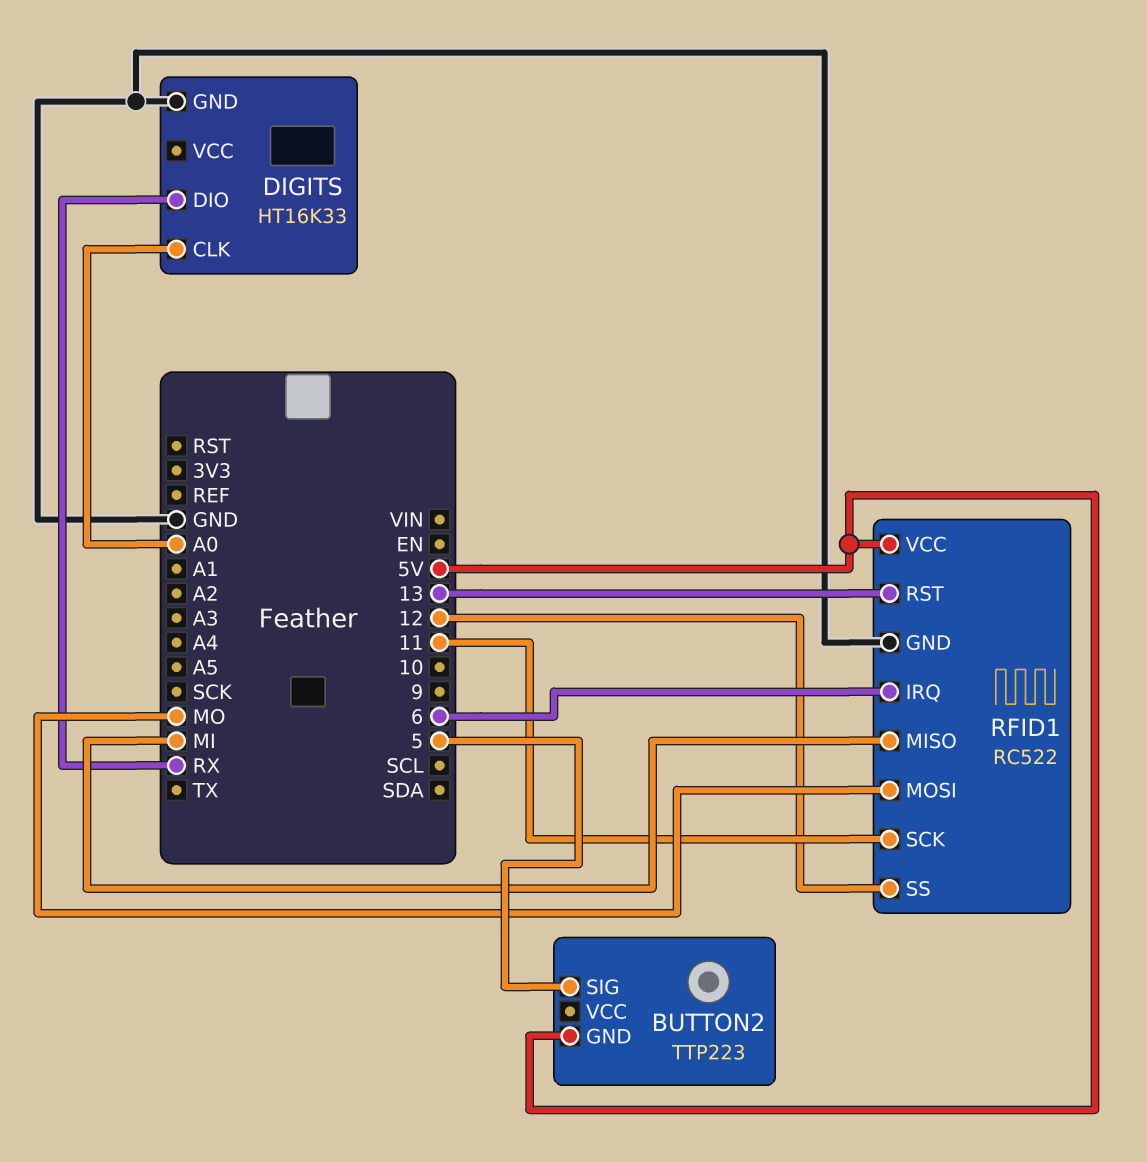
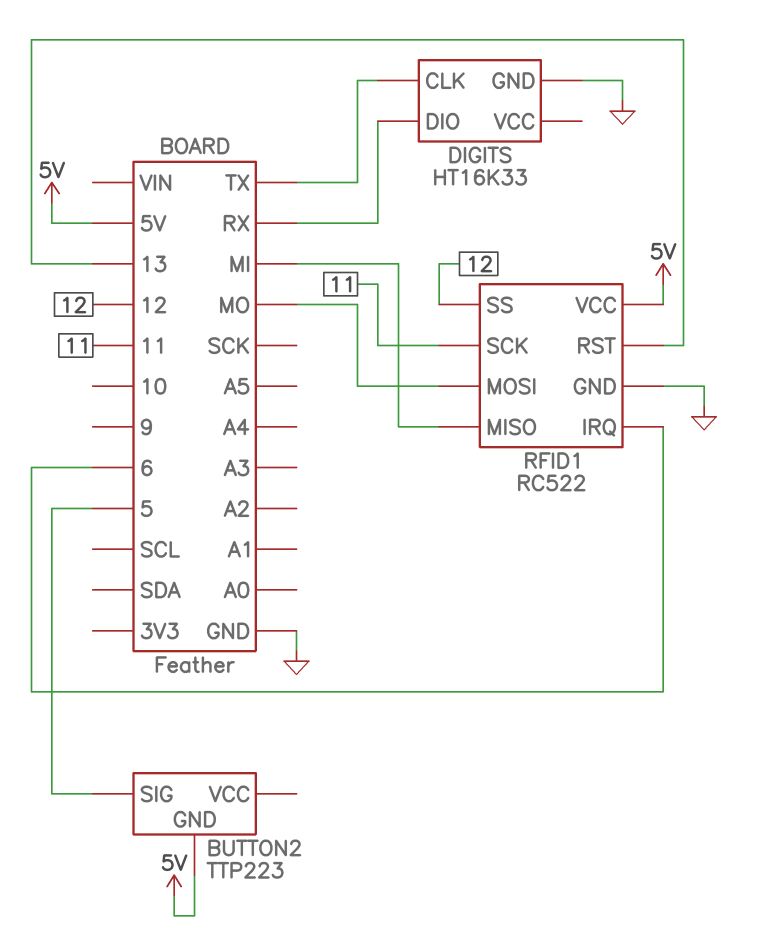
DIGITS pin CLK: A0 -> TX

